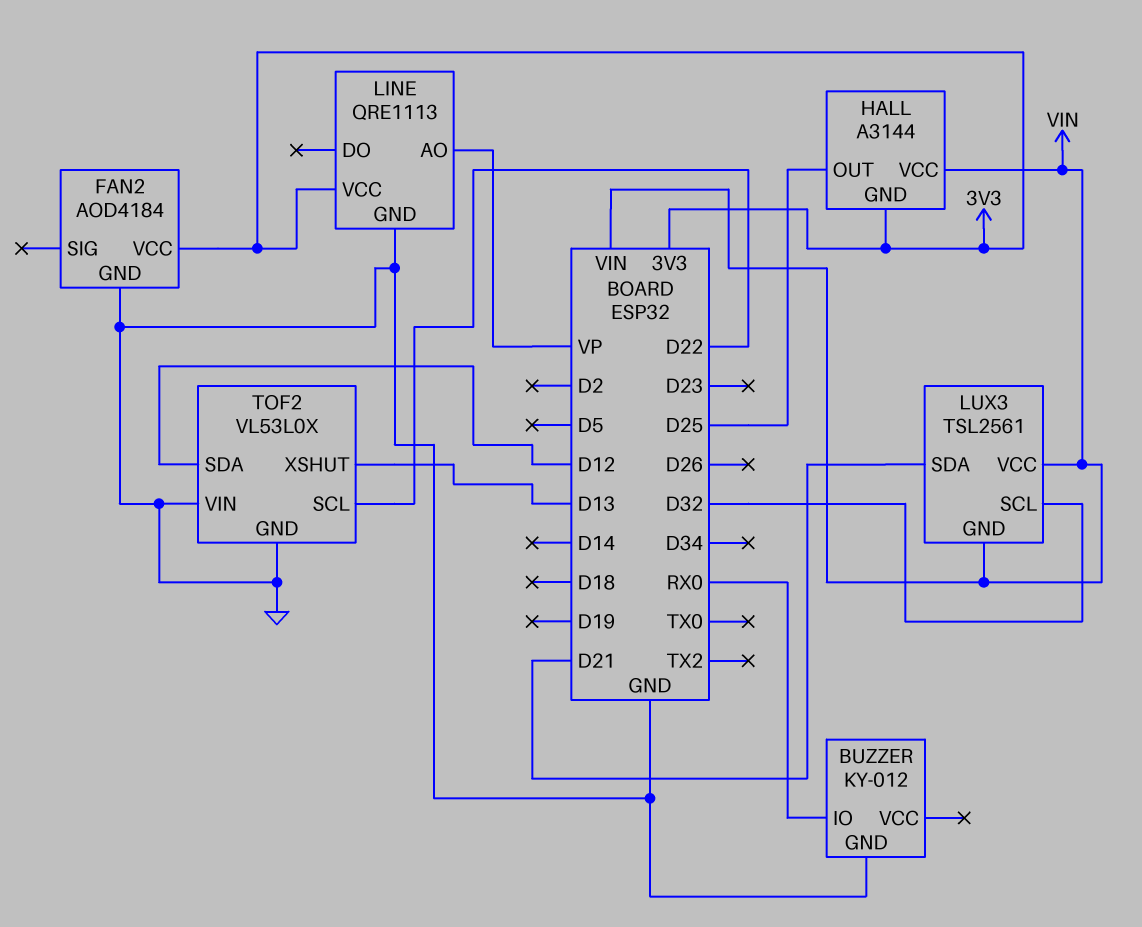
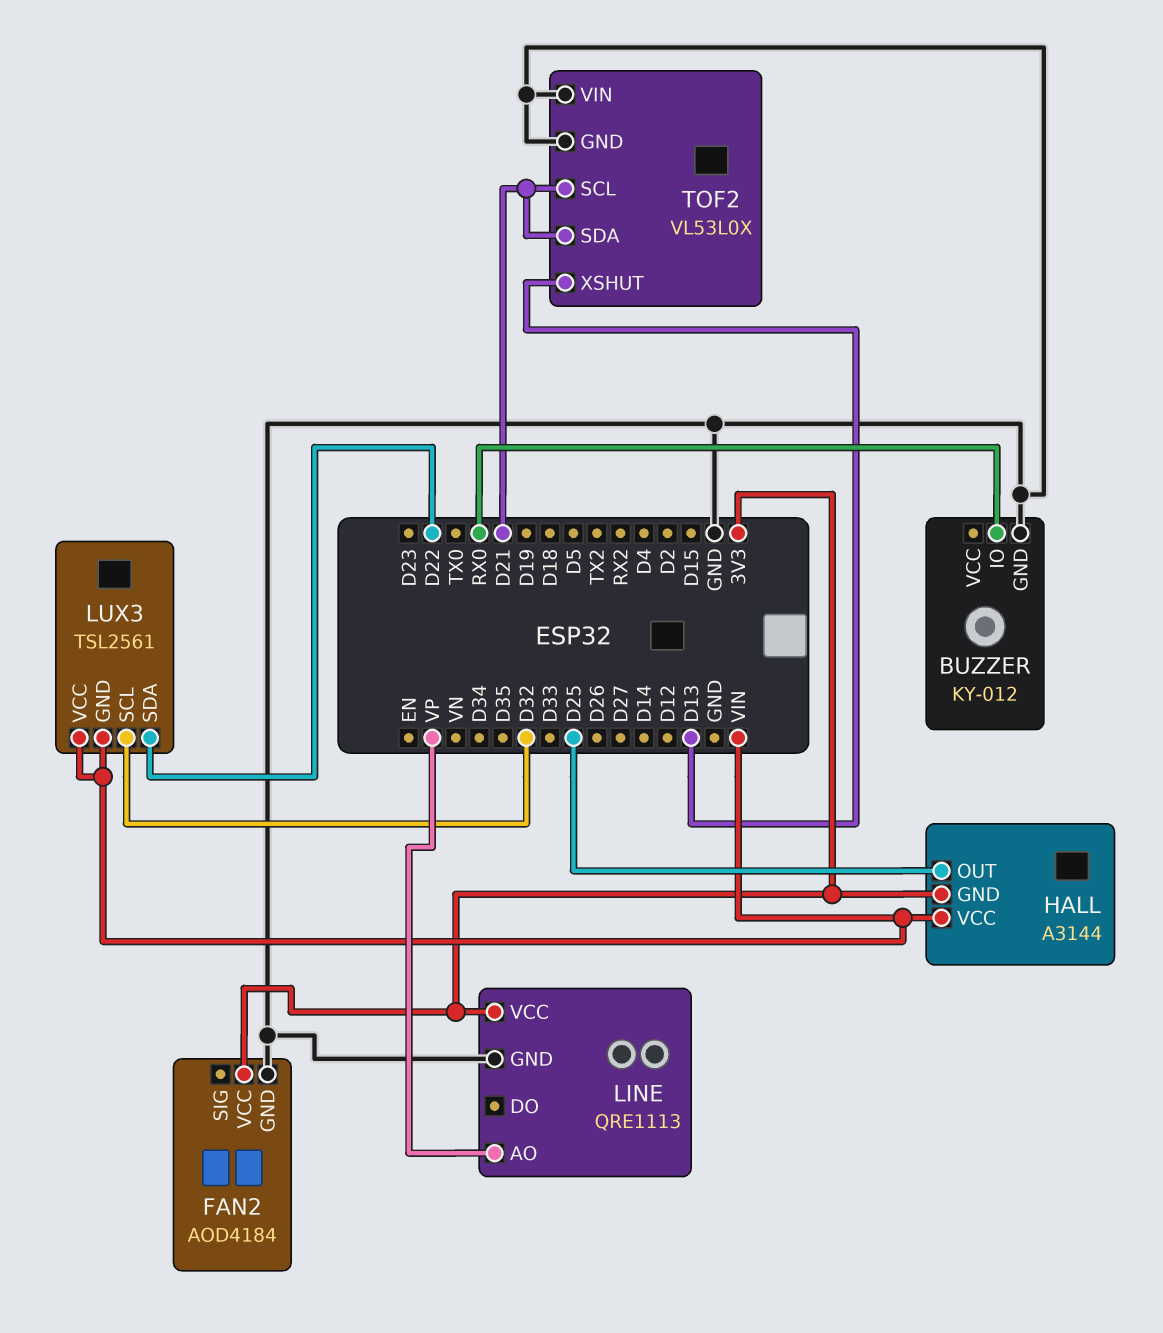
LUX3 pin SDA: D21 -> D22
TOF2 pin SCL: D22 -> D21
TOF2 pin SDA: D12 -> D21

